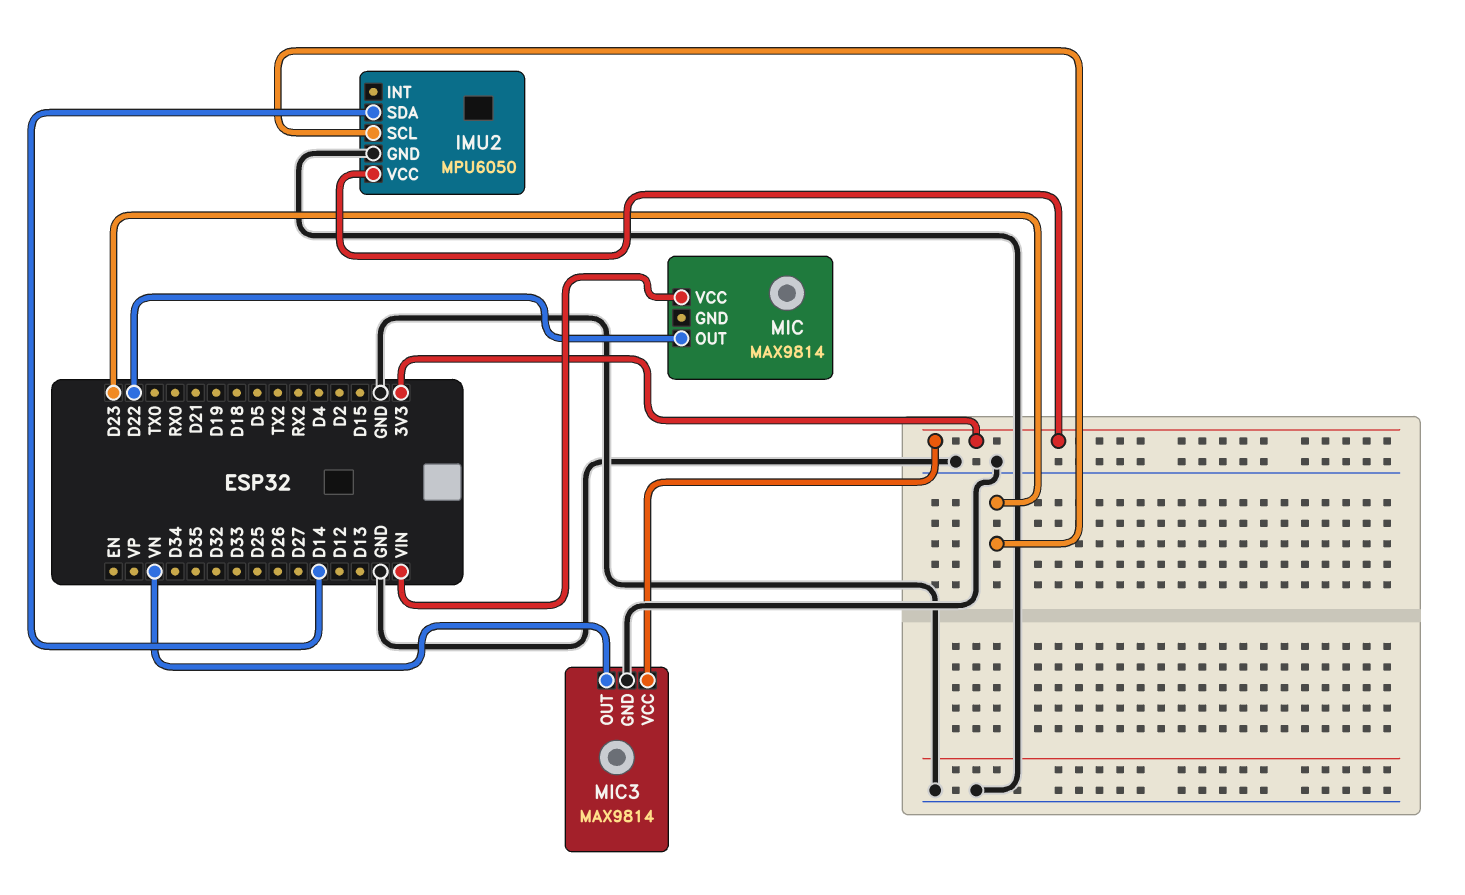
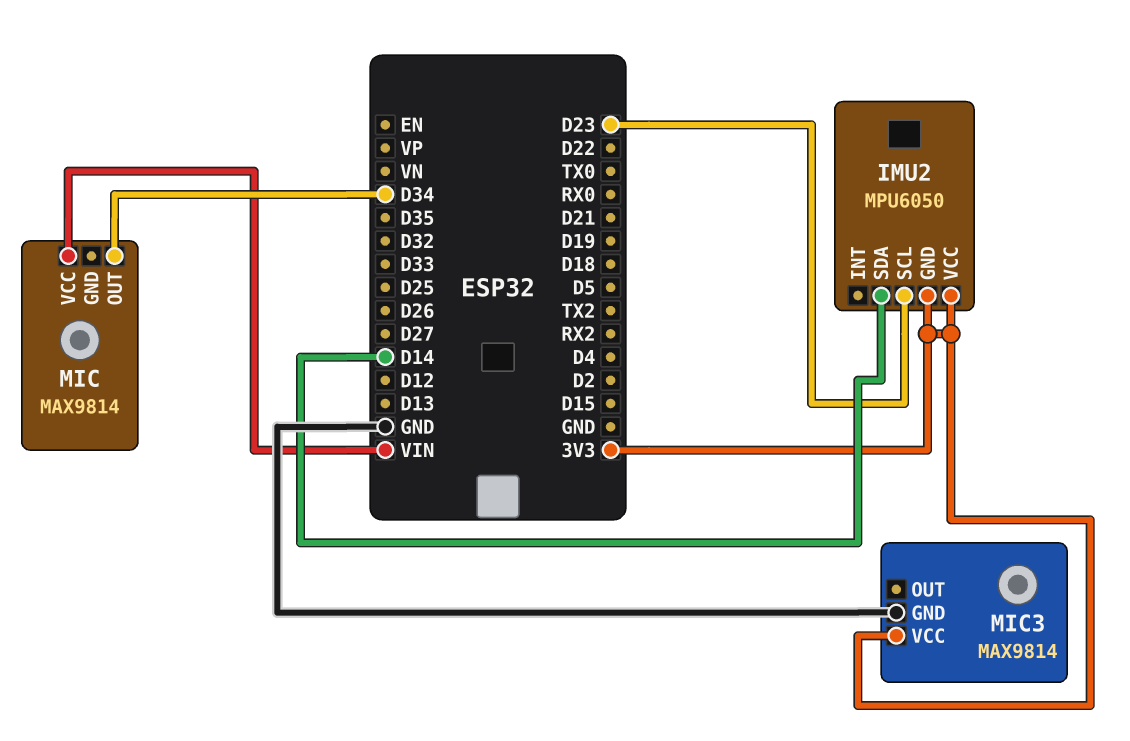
IMU2 pin GND: GND -> 3V3
MIC pin OUT: D22 -> D34
MIC3 pin OUT: VN -> none

